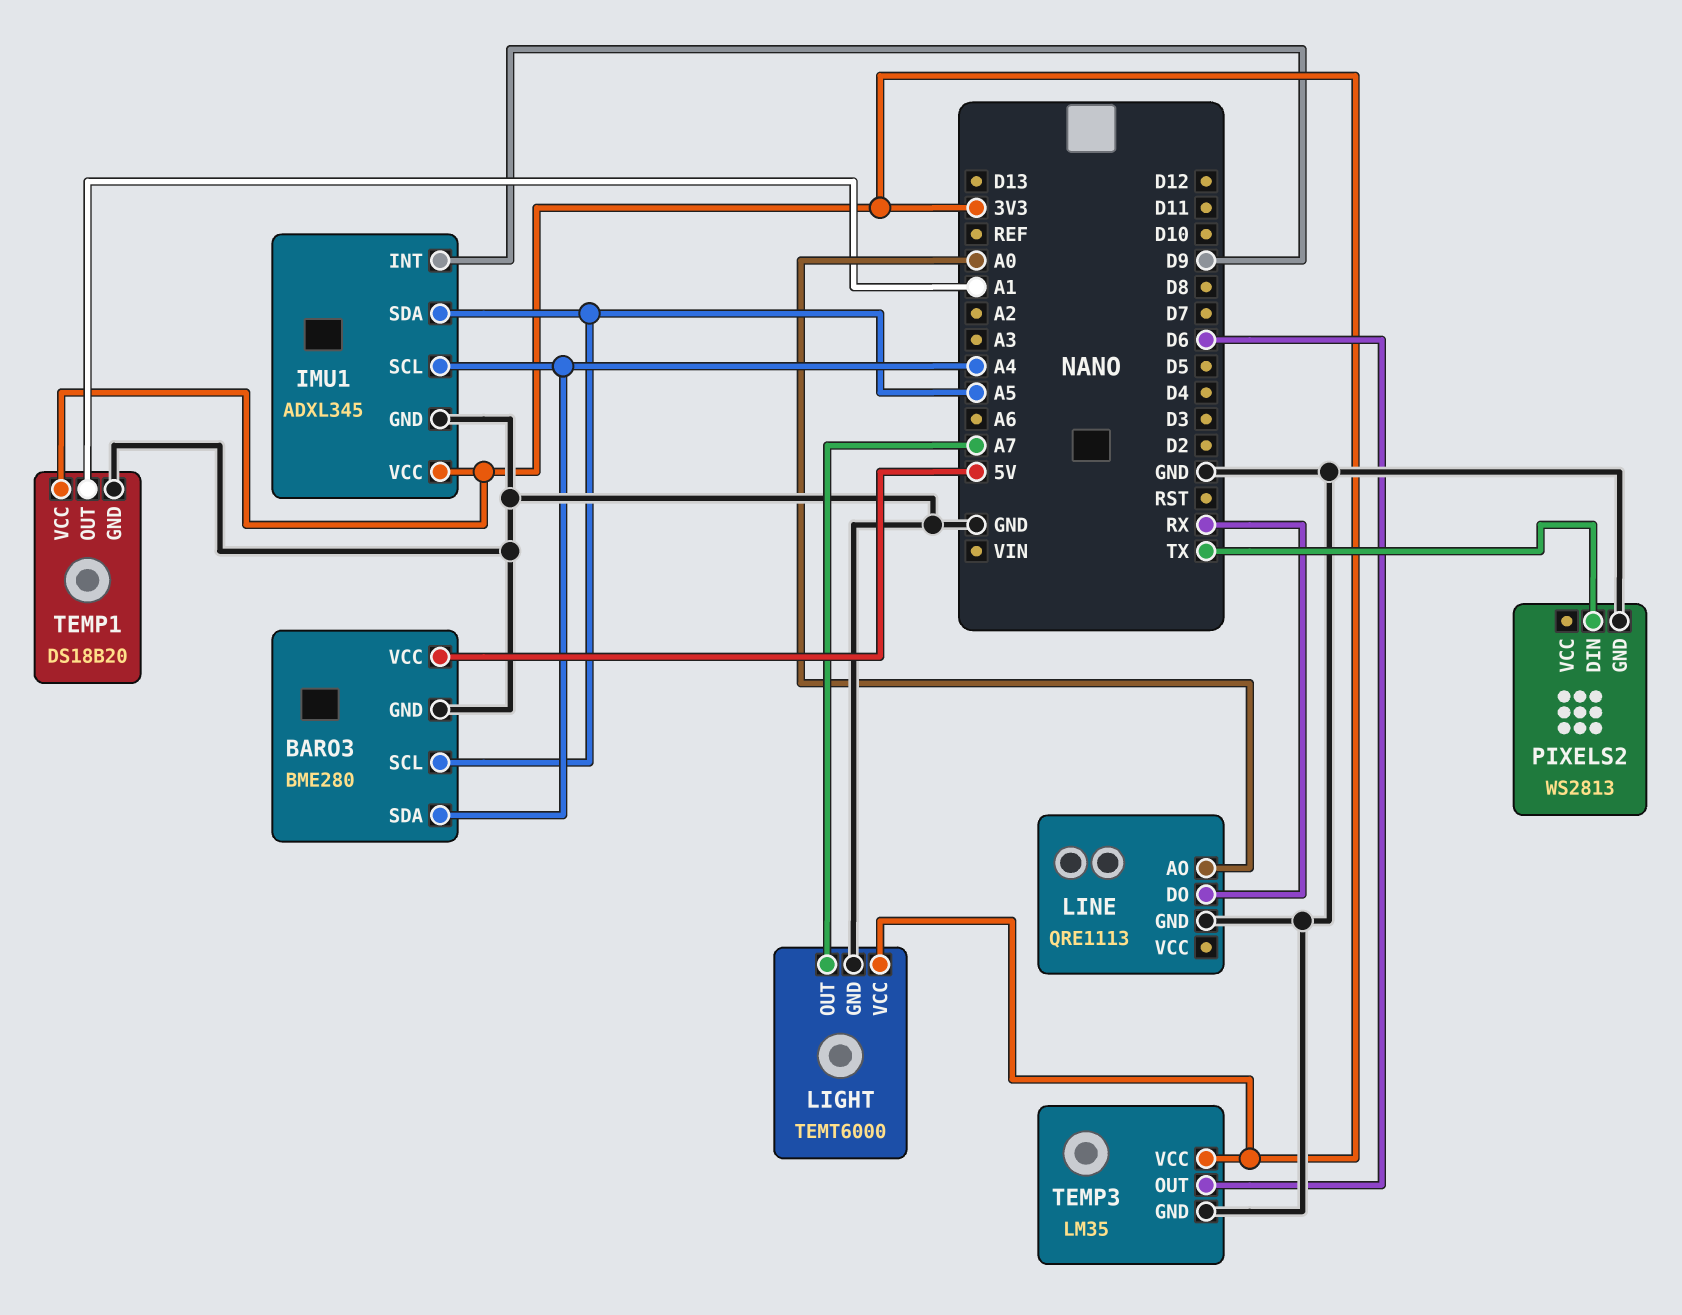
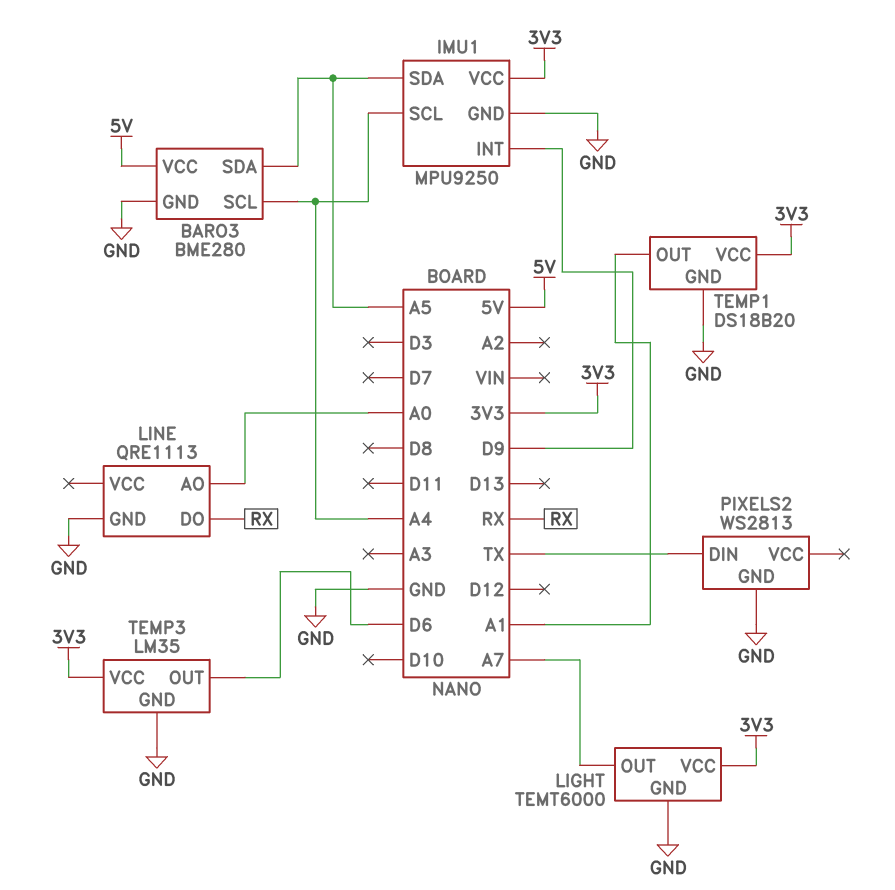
BARO3 pin SCL: A5 -> A4
BARO3 pin SDA: A4 -> A5
IMU1: ADXL345 -> MPU9250

